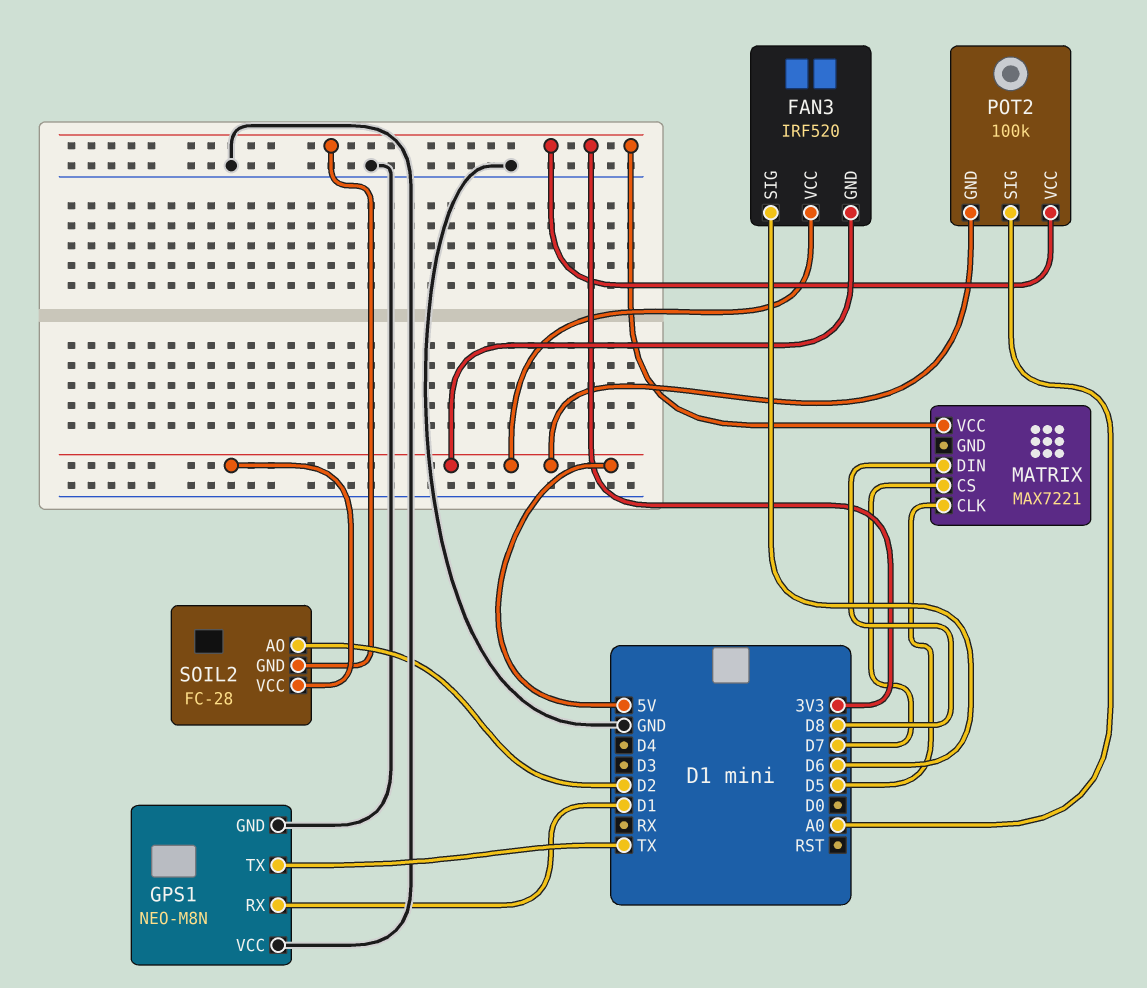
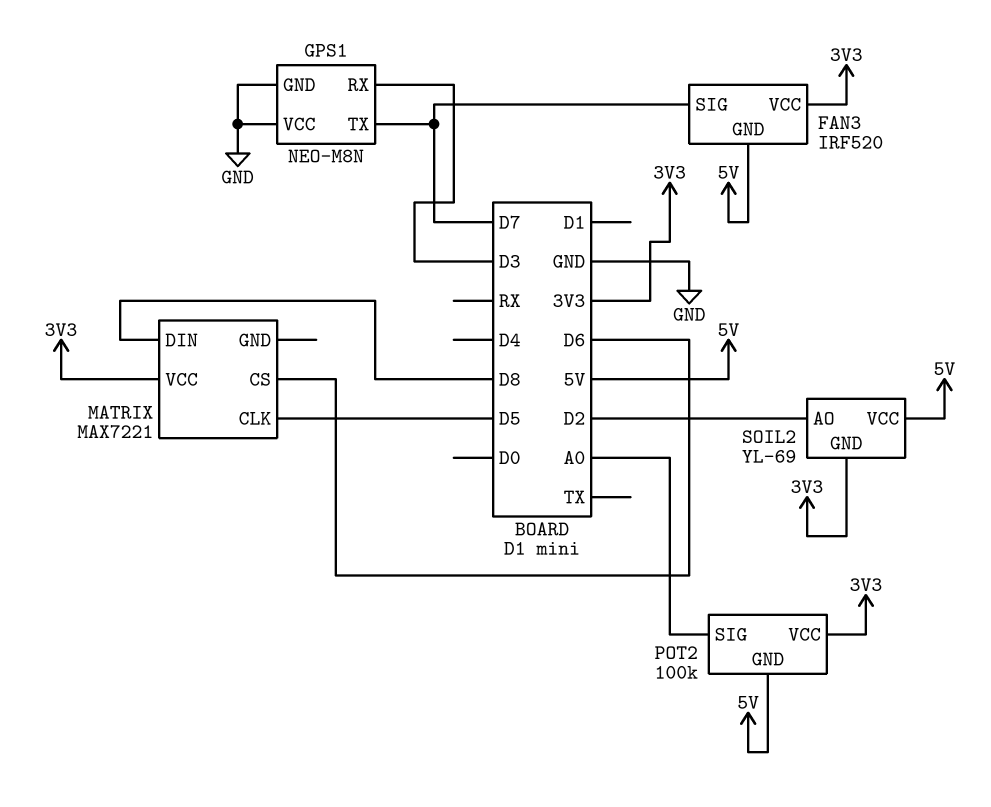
FAN3 pin SIG: D6 -> D7
FAN3 pin VCC: 5V -> 3V3
GPS1 pin RX: D1 -> D3
GPS1 pin TX: TX -> D7
MATRIX pin CS: D7 -> D6
SOIL2: FC-28 -> YL-69

